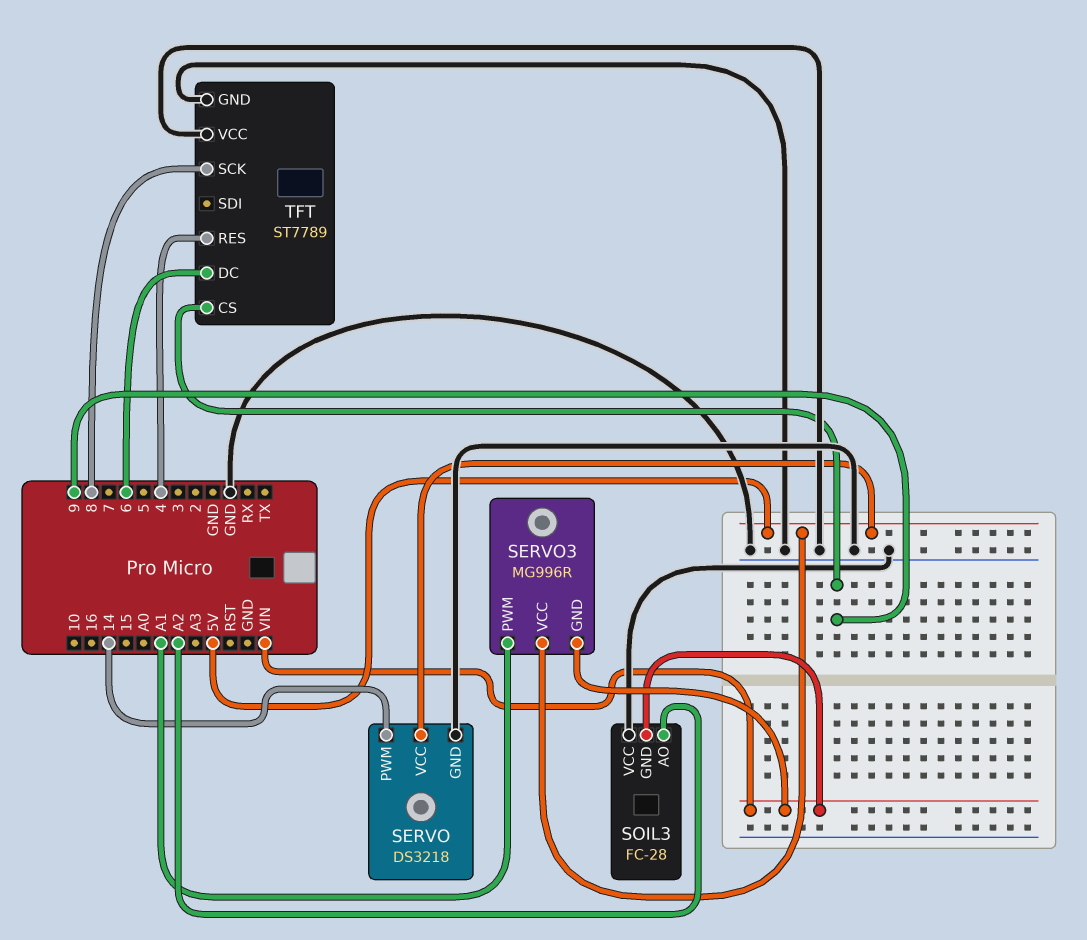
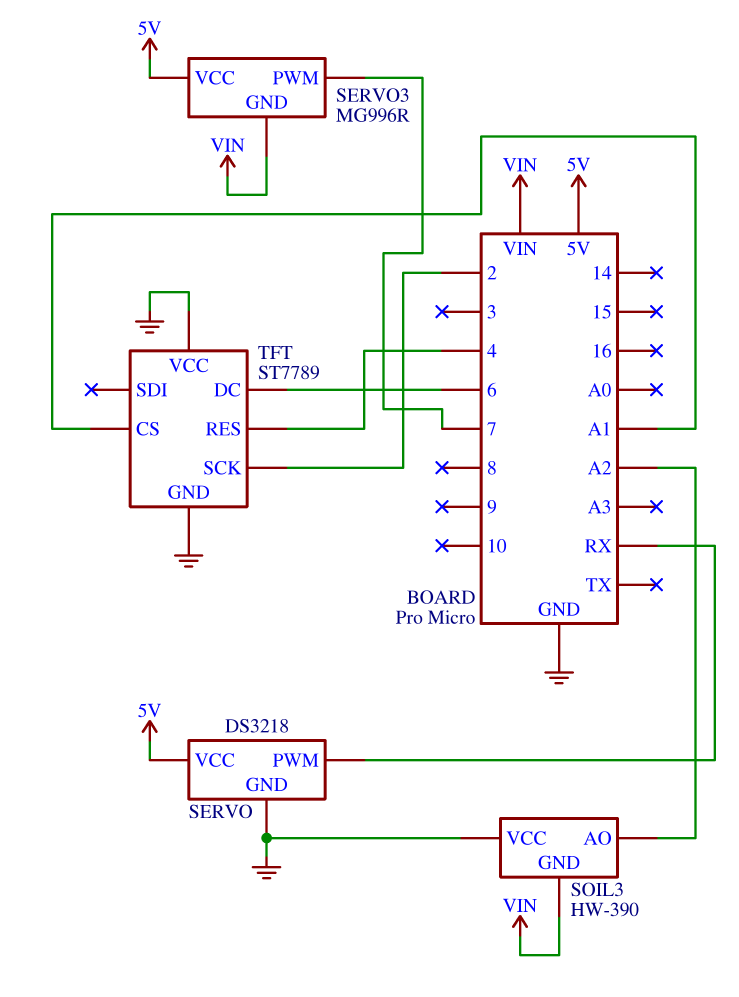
SERVO pin PWM: 14 -> RX
SERVO3 pin PWM: A1 -> 7
SOIL3: FC-28 -> HW-390
TFT pin CS: 9 -> A1
TFT pin SCK: 8 -> 2

